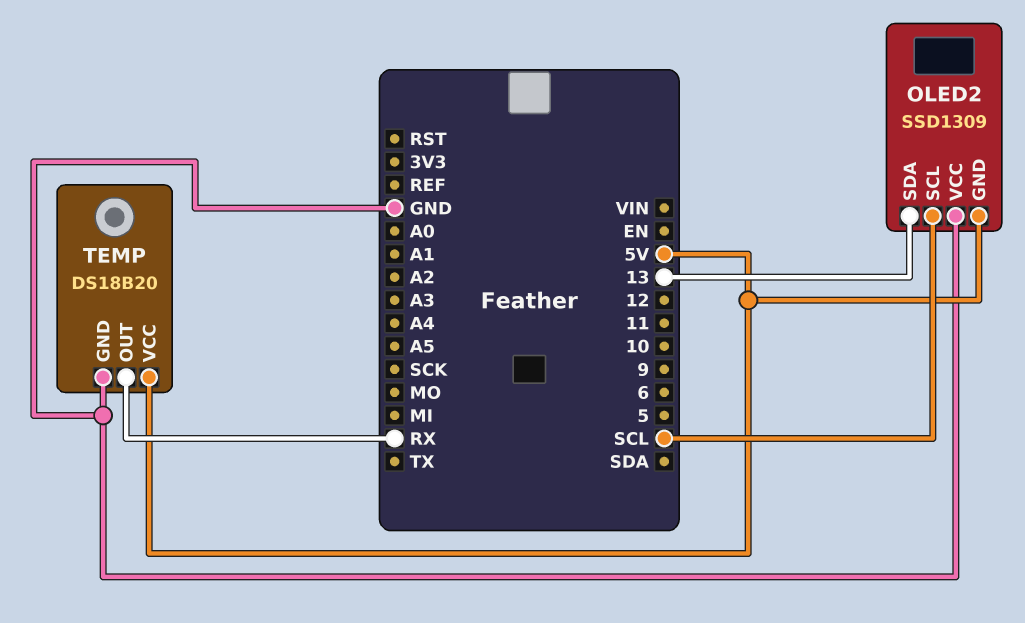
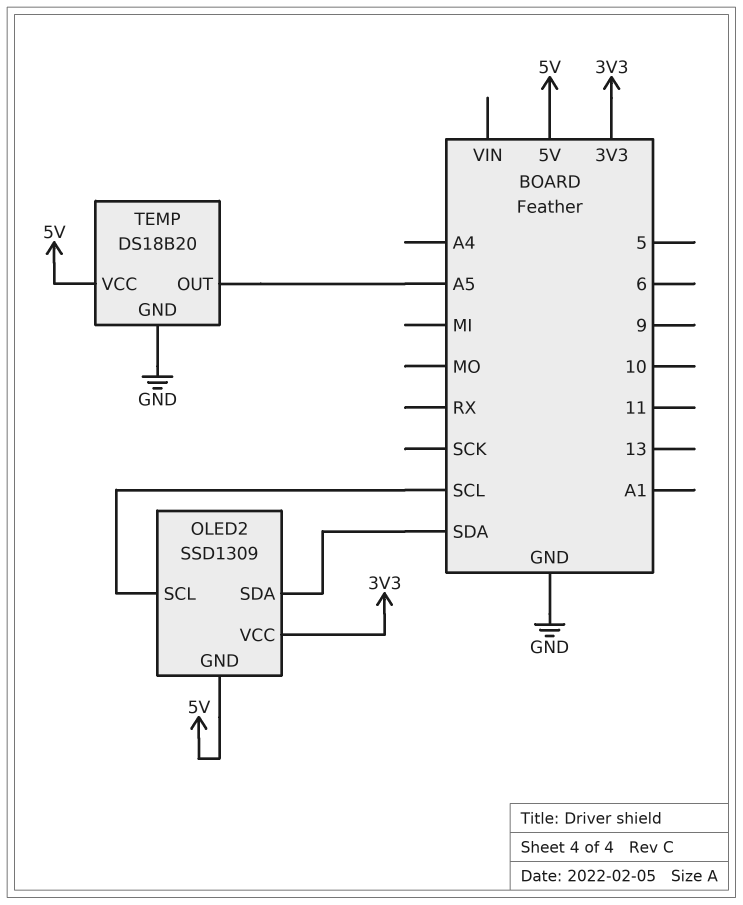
OLED2 pin SDA: 13 -> SDA
OLED2 pin VCC: GND -> 3V3
TEMP pin OUT: RX -> A5

